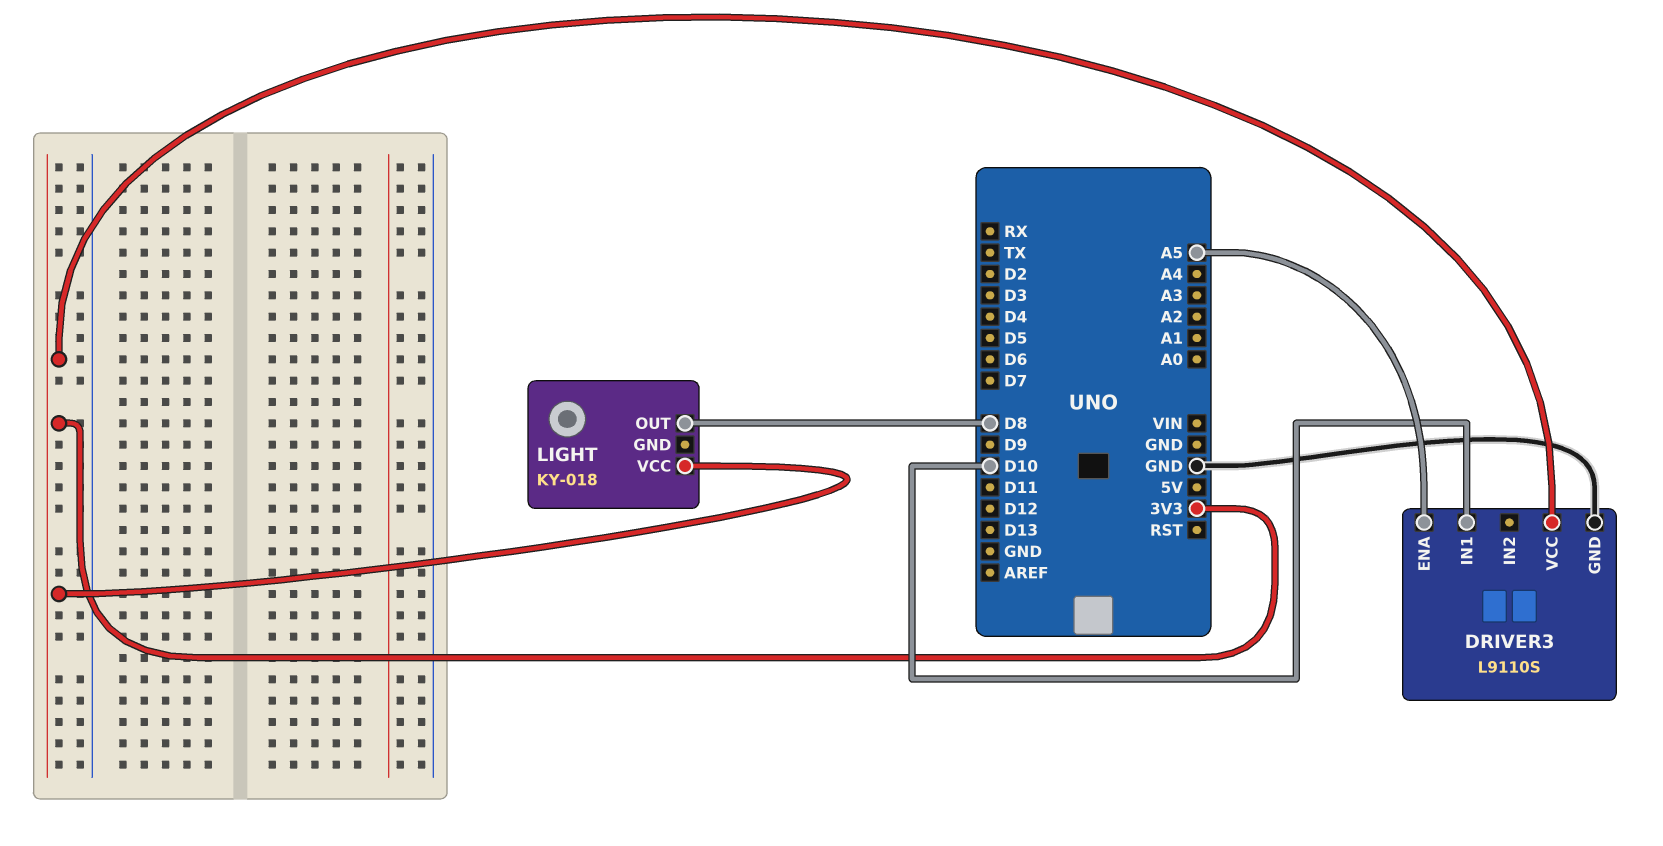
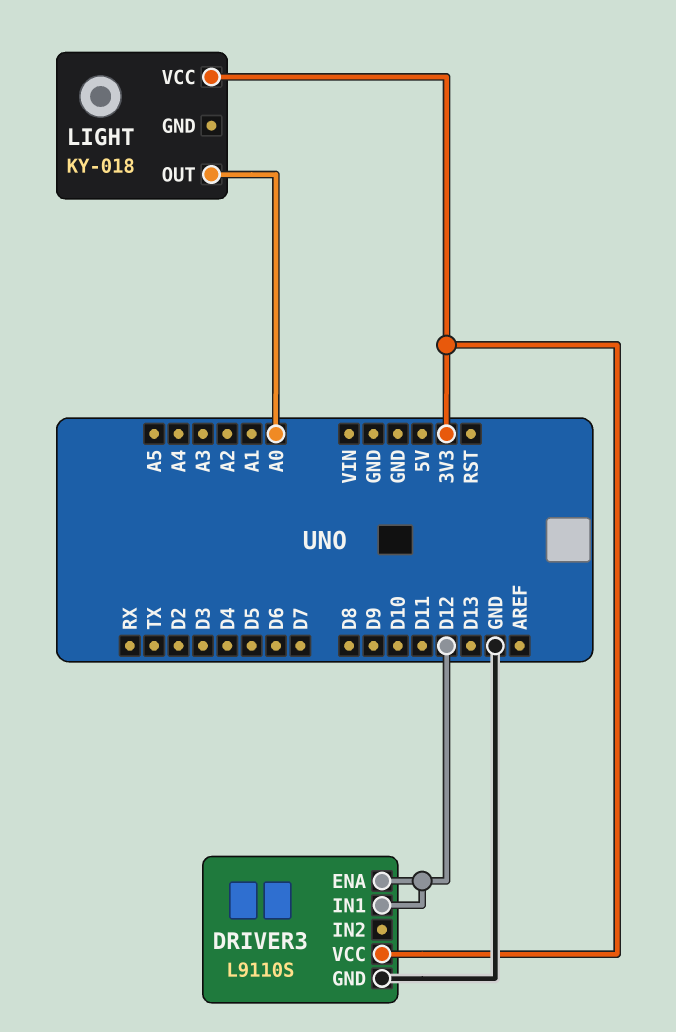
DRIVER3 pin ENA: A5 -> D12
DRIVER3 pin IN1: D10 -> D12
LIGHT pin OUT: D8 -> A0

